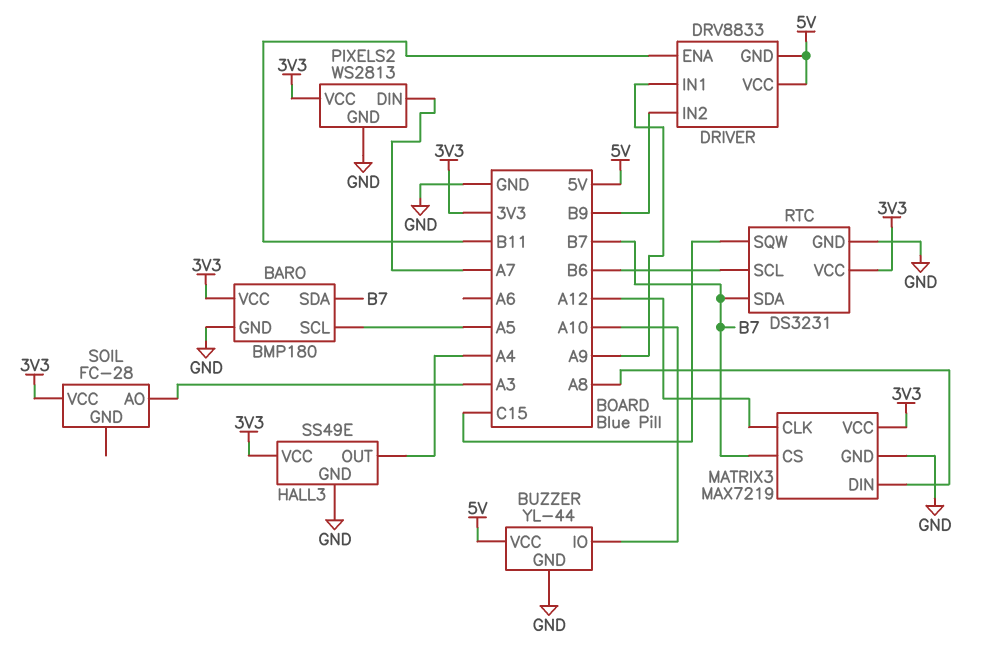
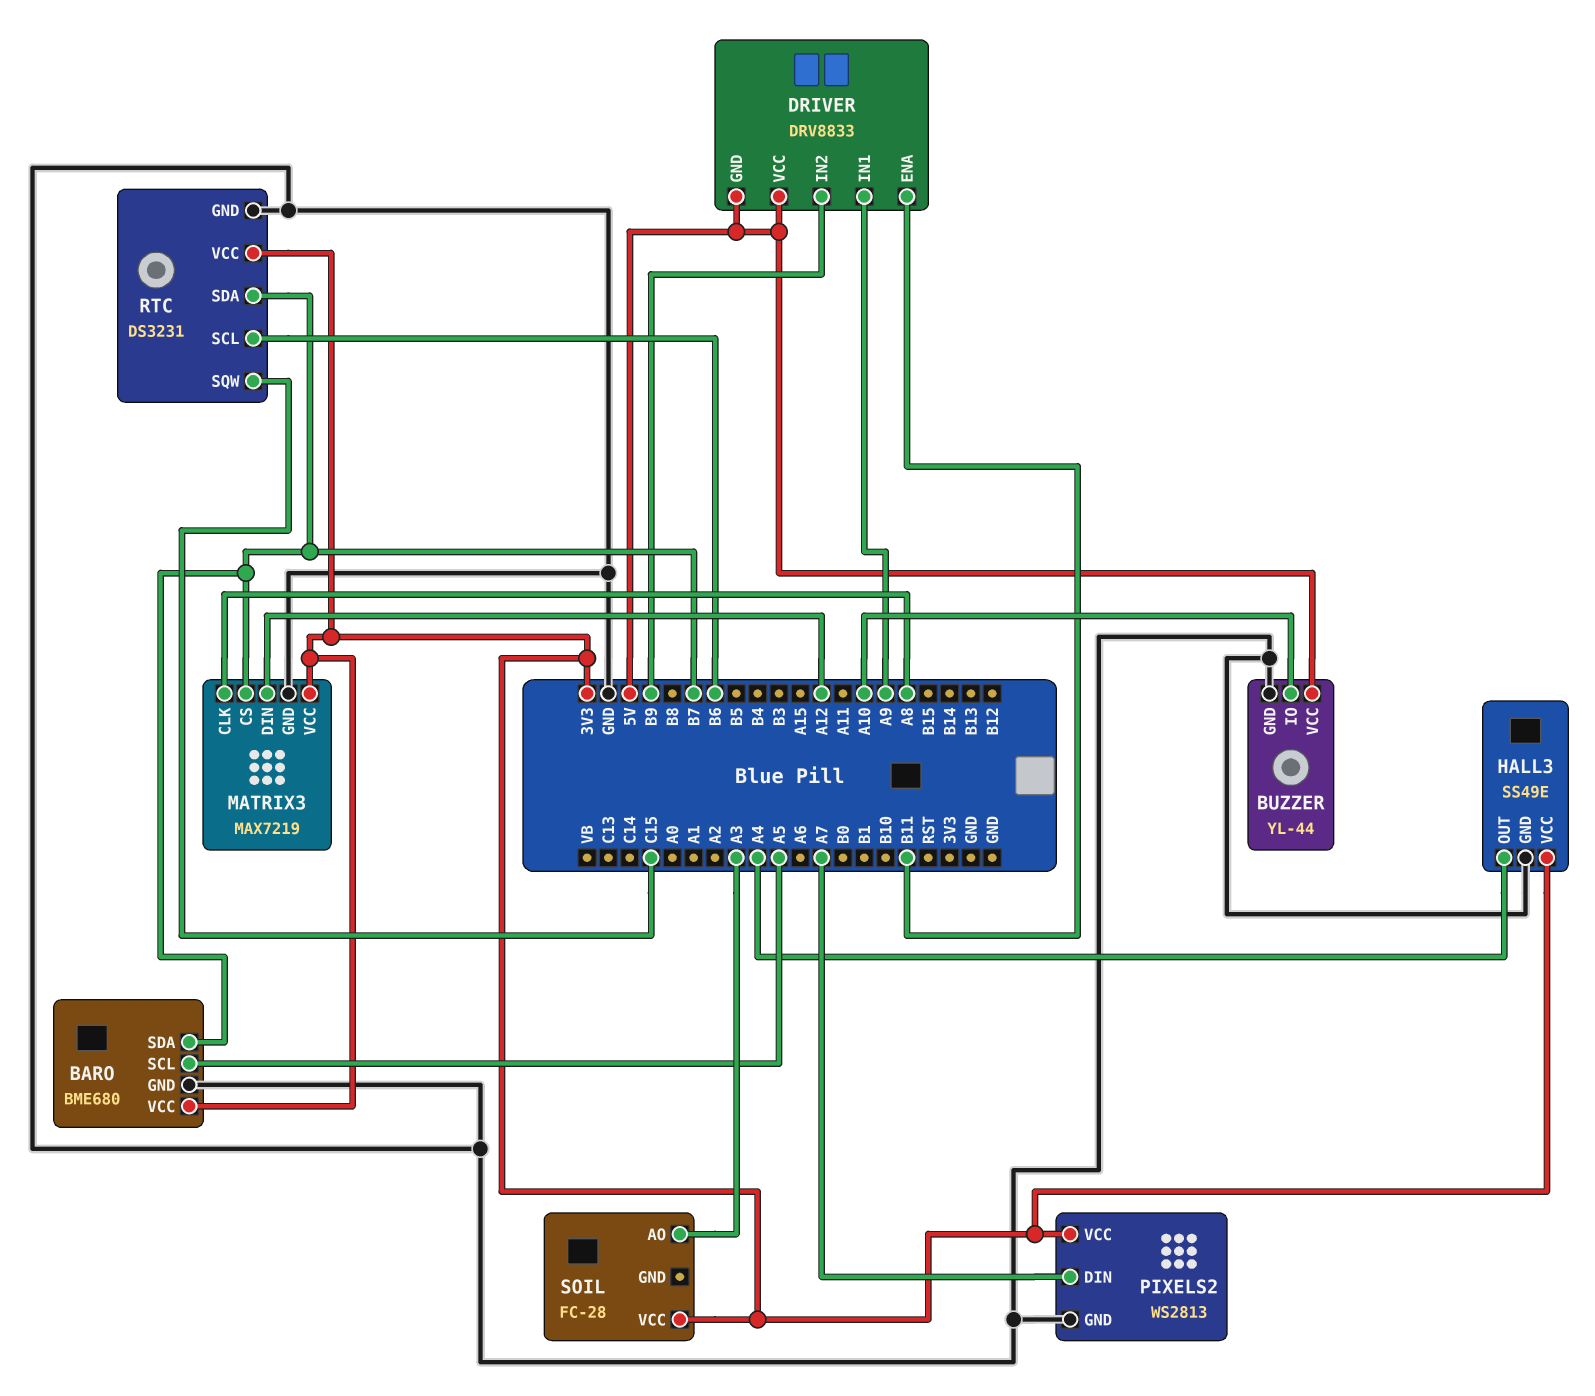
BARO: BMP180 -> BME680
MATRIX3 pin CLK: A12 -> A8
MATRIX3 pin DIN: A8 -> A12

